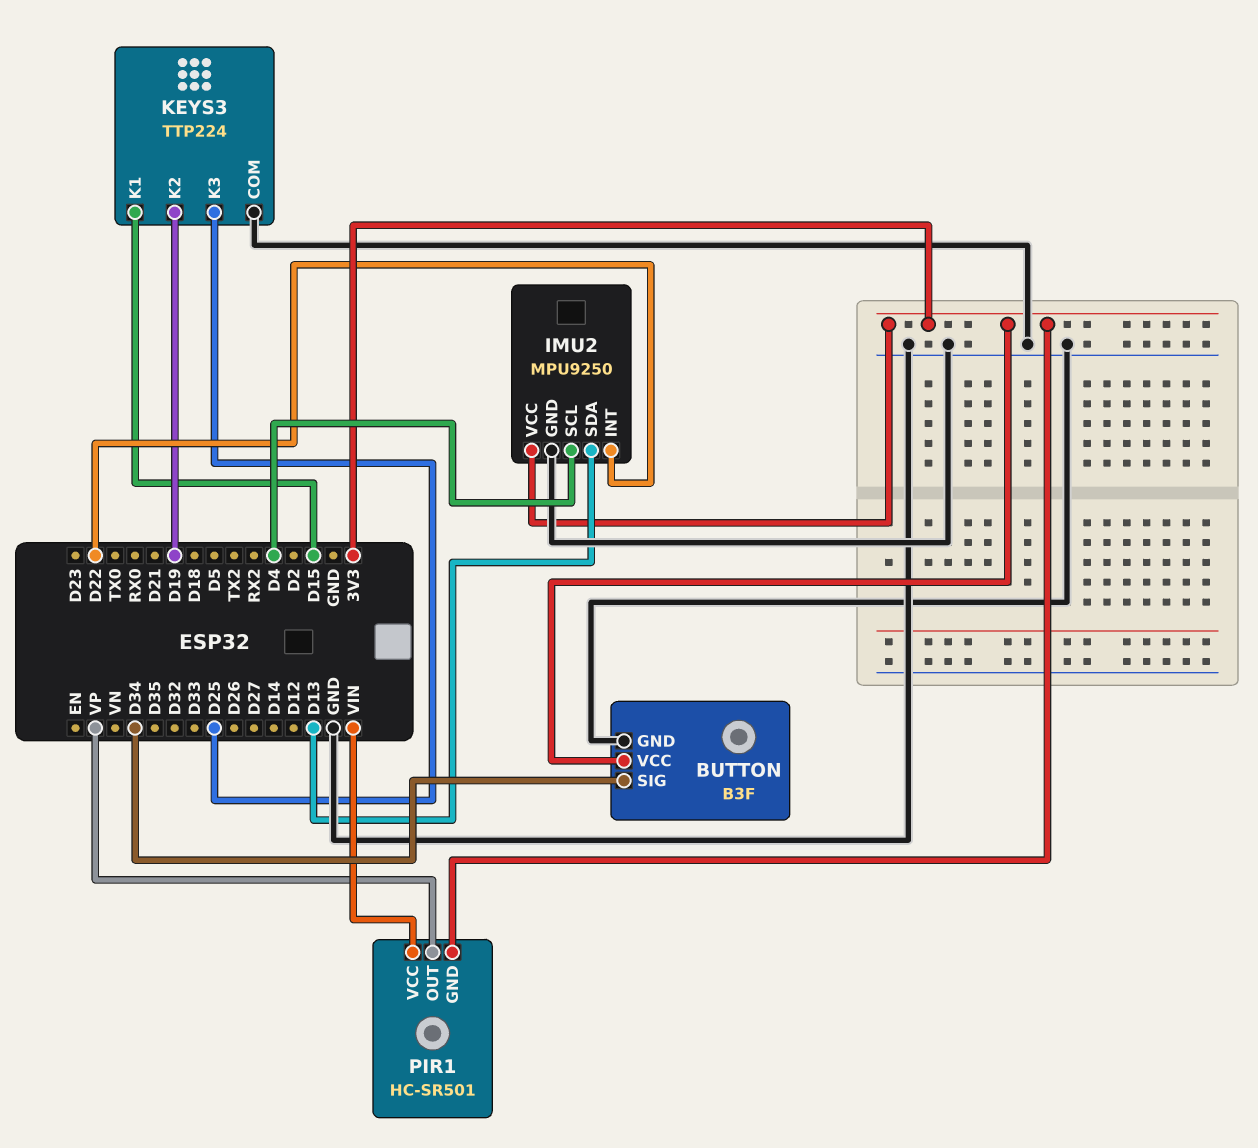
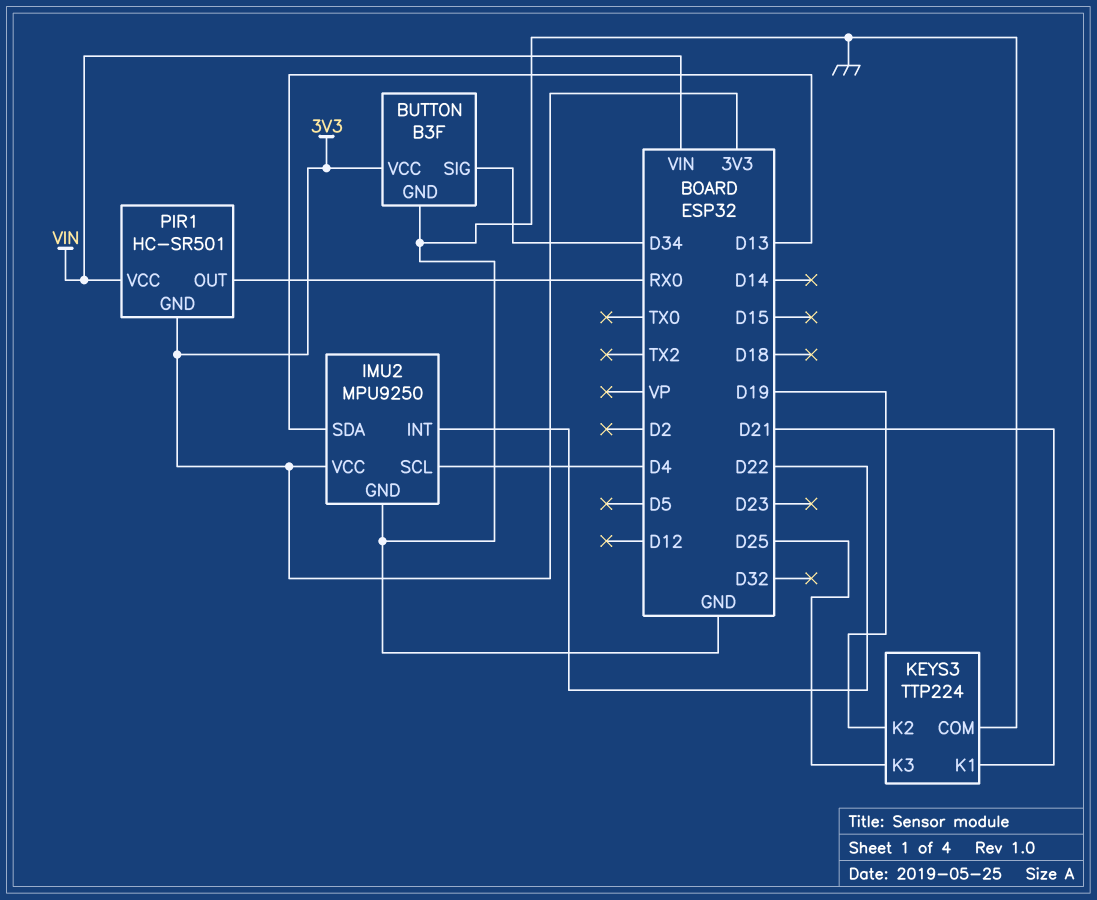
KEYS3 pin K1: D15 -> D21
PIR1 pin OUT: VP -> RX0

